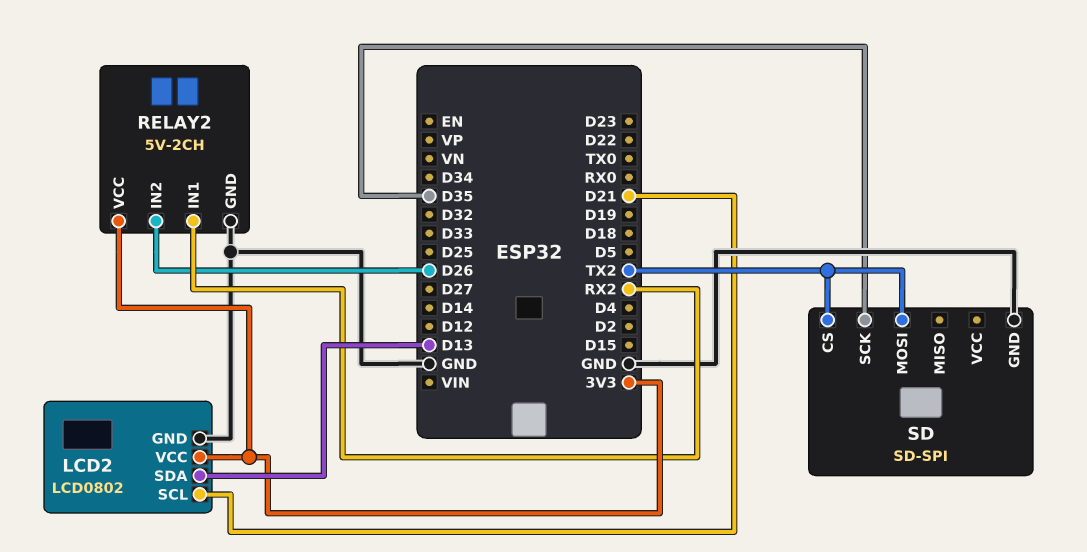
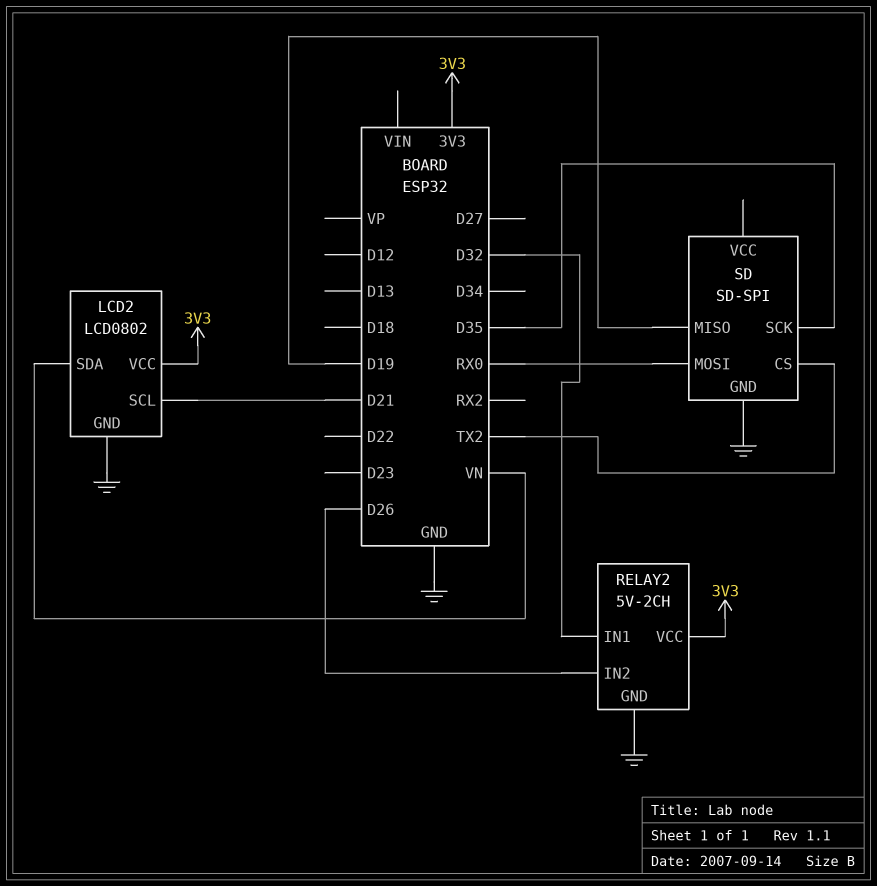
LCD2 pin SDA: D13 -> VN
RELAY2 pin IN1: RX2 -> D32
SD pin MISO: none -> D19
SD pin MOSI: TX2 -> RX0

